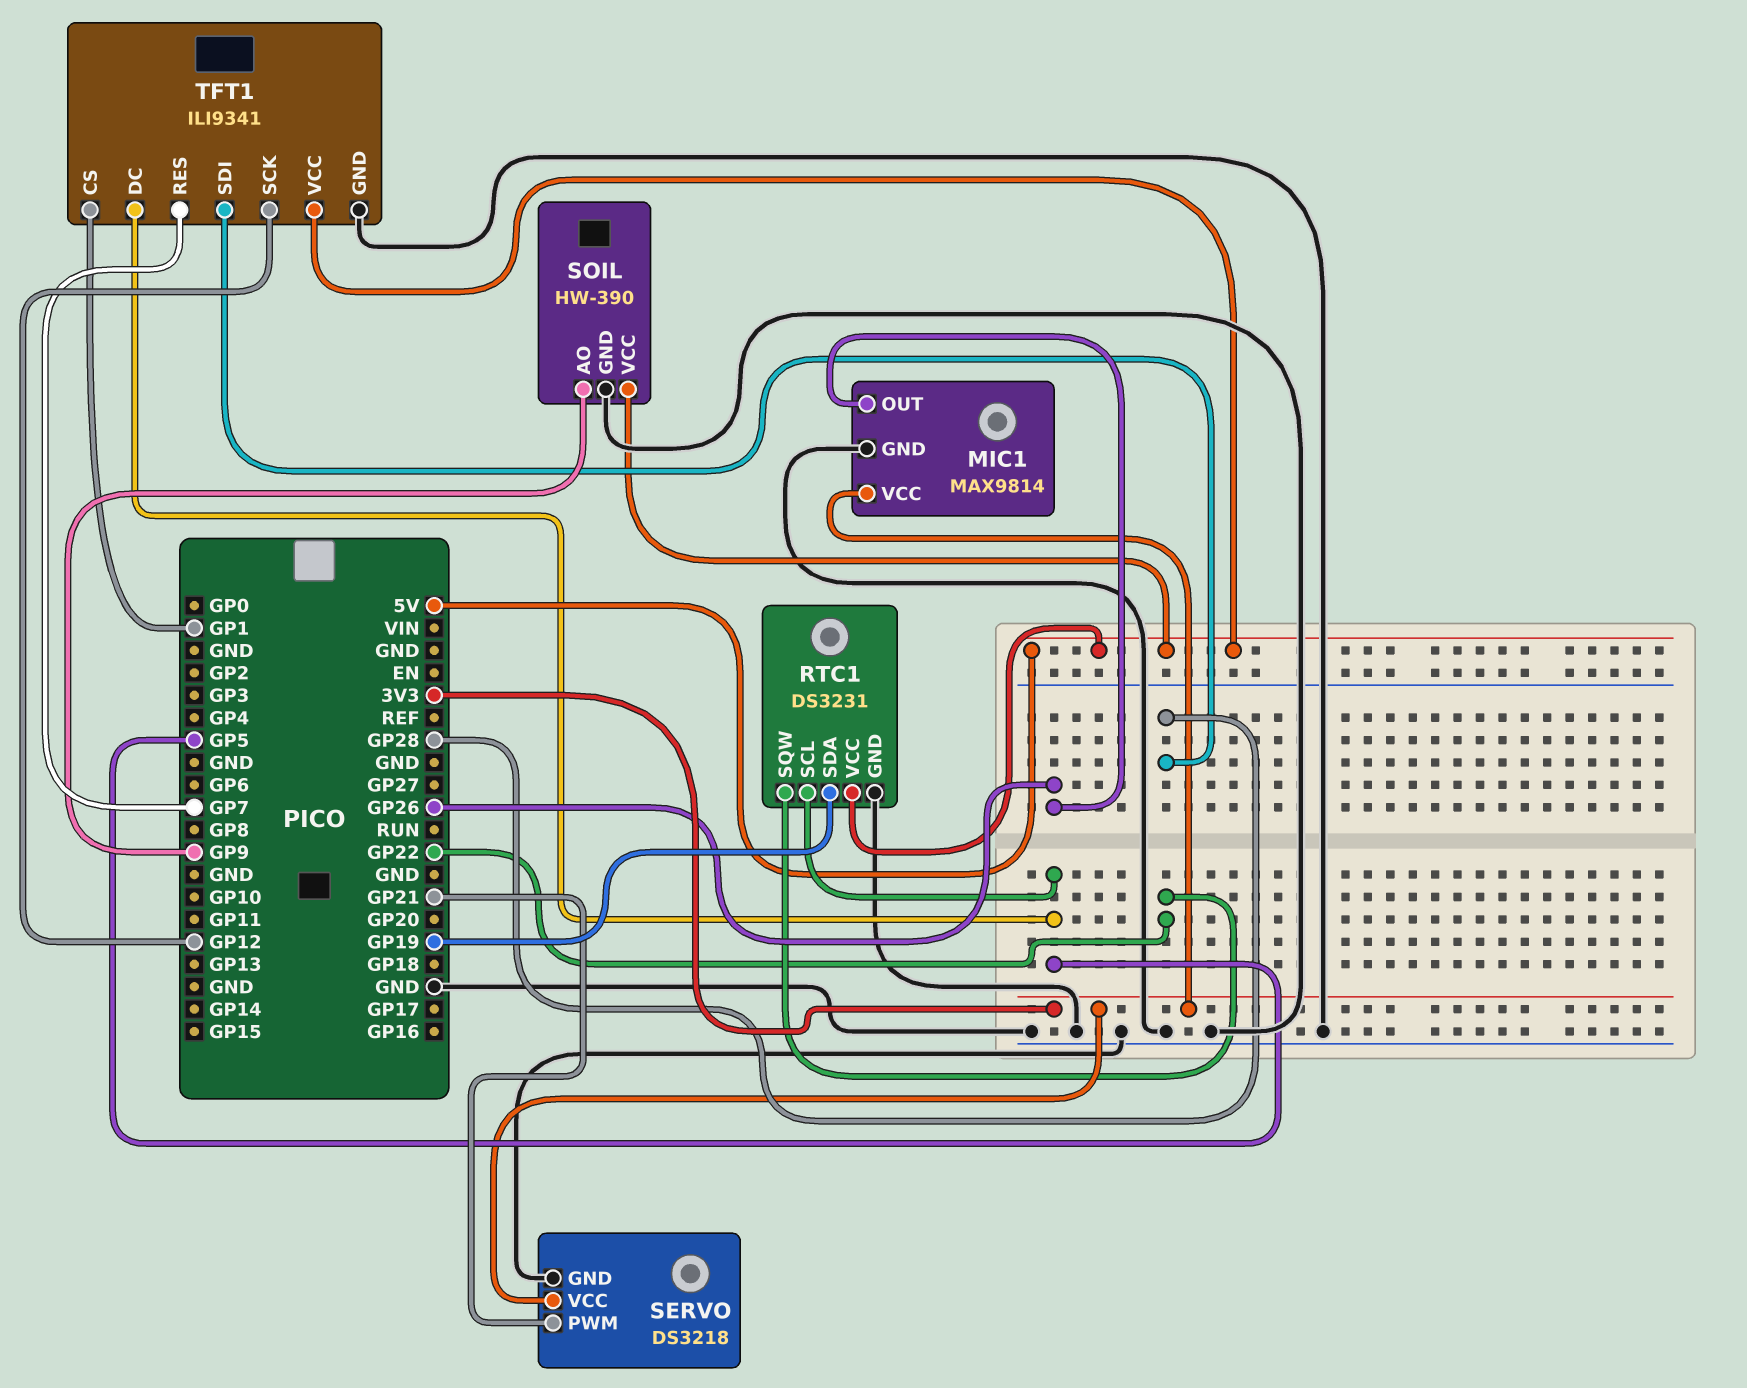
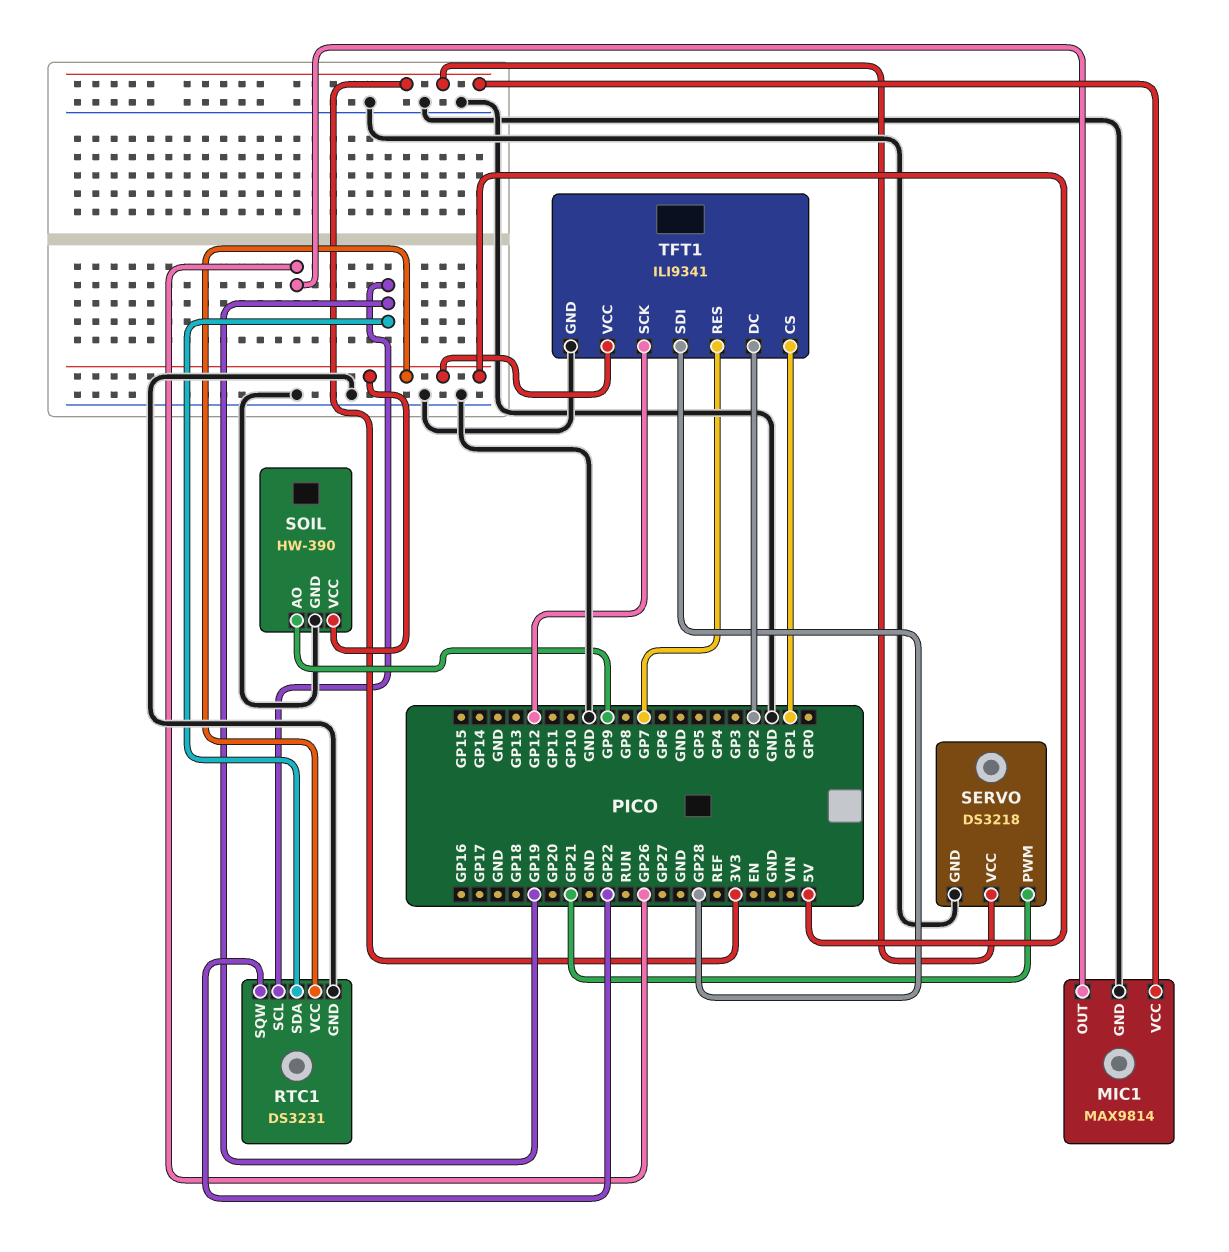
RTC1 pin SCL: GP5 -> GP19
TFT1 pin DC: GP5 -> GP2

